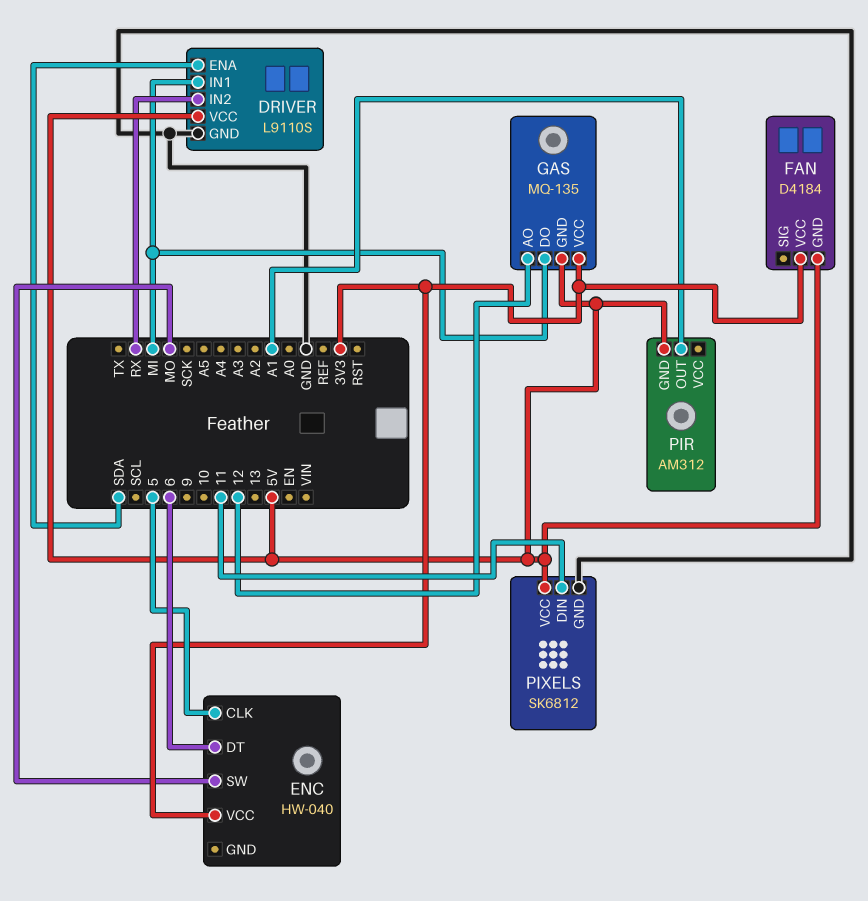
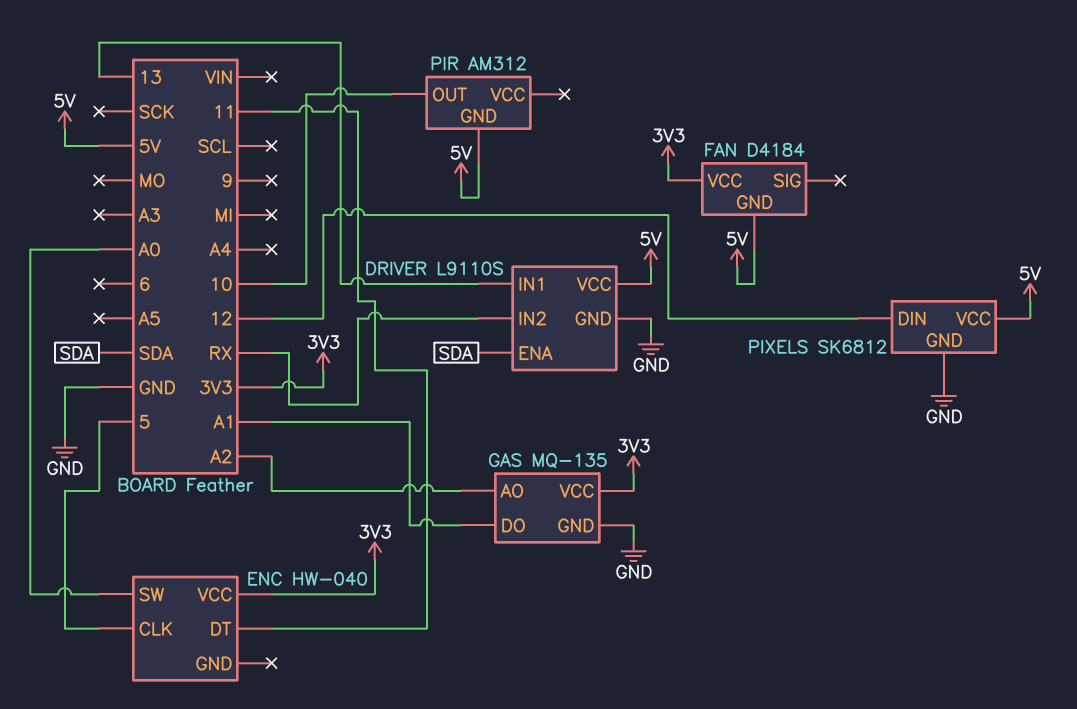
DRIVER pin IN1: MI -> 13
ENC pin DT: 6 -> 11
ENC pin SW: MO -> A0
GAS pin AO: 12 -> A2
GAS pin DO: MI -> A1
GAS pin GND: 5V -> GND
PIR pin OUT: A1 -> 10
PIXELS pin DIN: 11 -> 12

